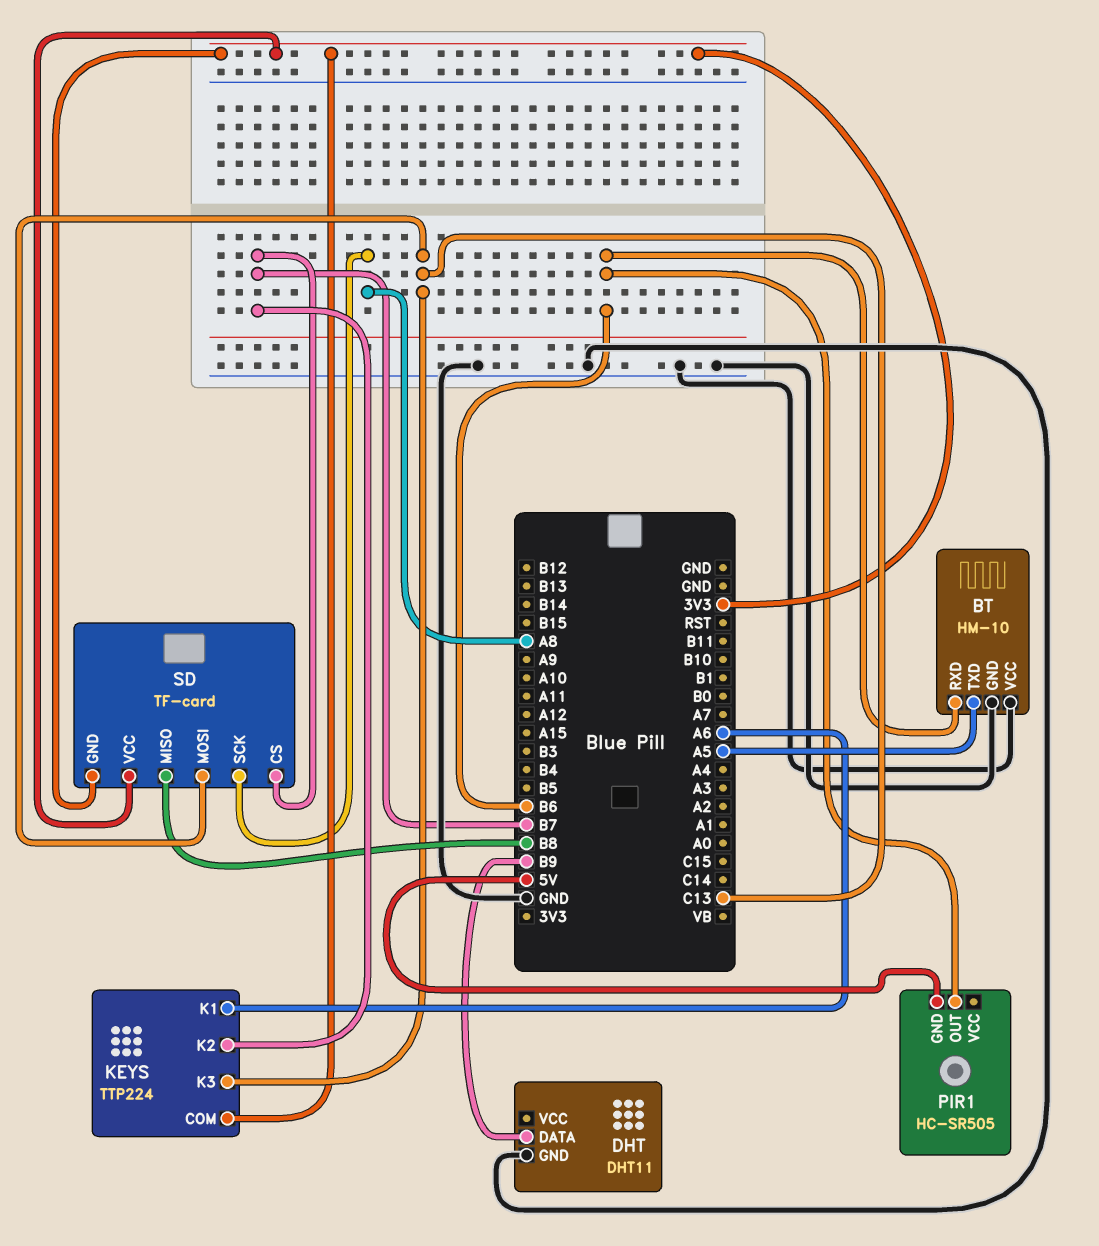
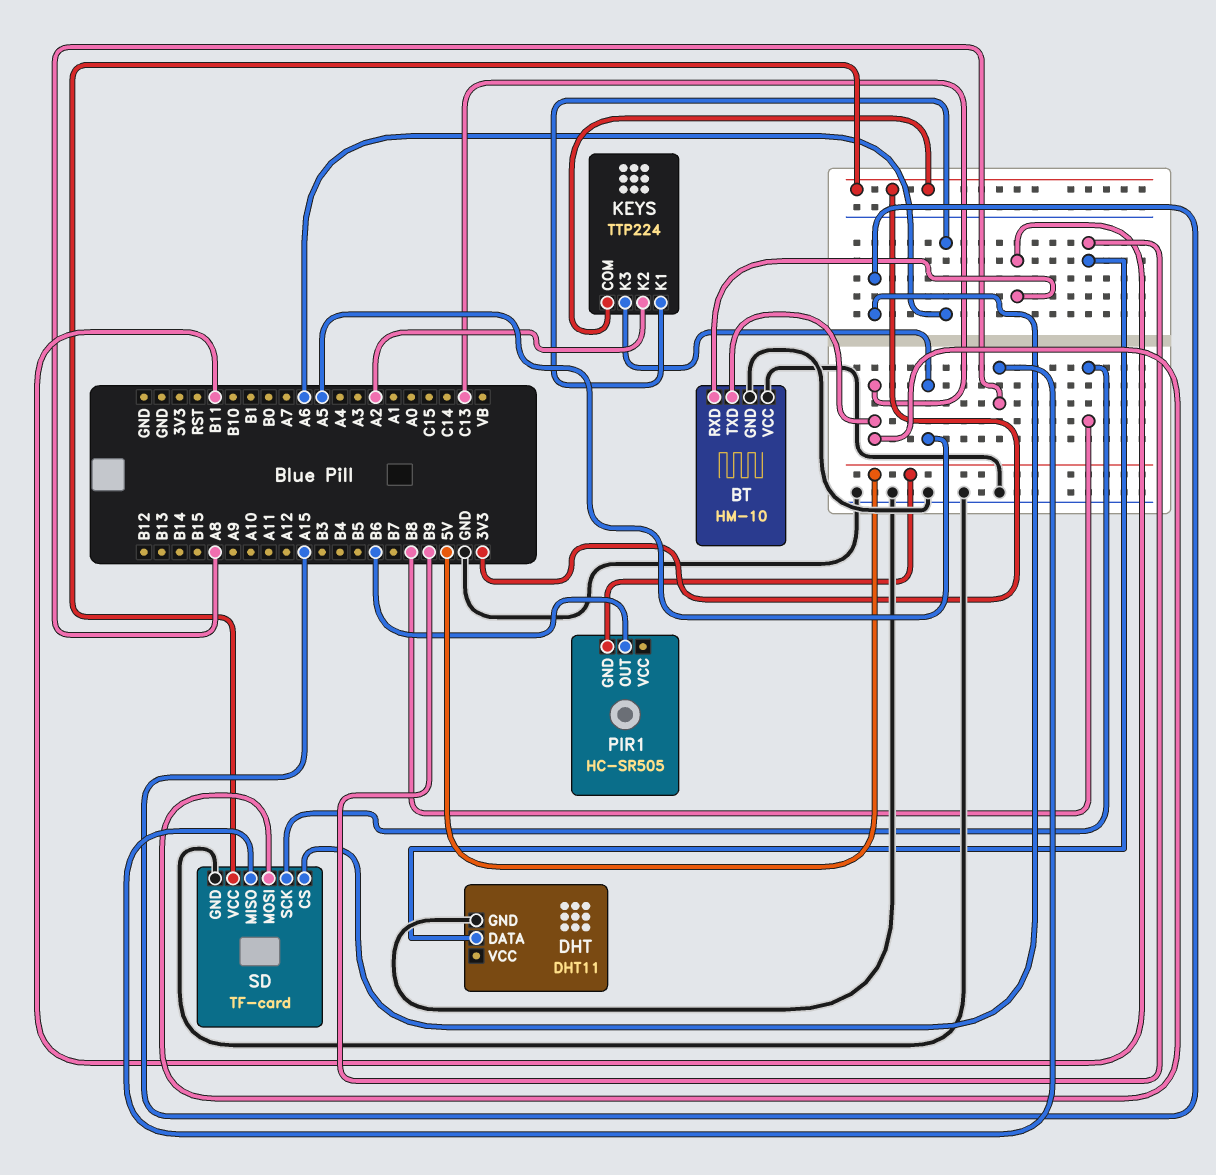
BT pin RXD: B6 -> B11
BT pin TXD: A5 -> C13
KEYS pin K2: B7 -> A2
KEYS pin K3: C13 -> A5
SD pin CS: B7 -> A15
SD pin GND: 3V3 -> GND
SD pin MISO: B8 -> A8
SD pin SCK: A8 -> B8

